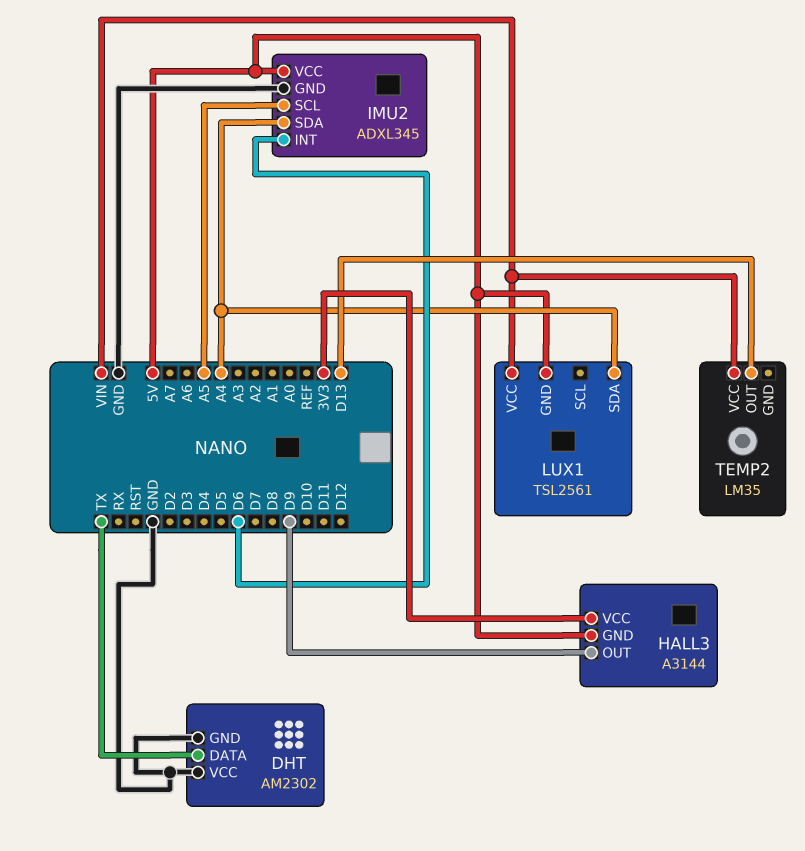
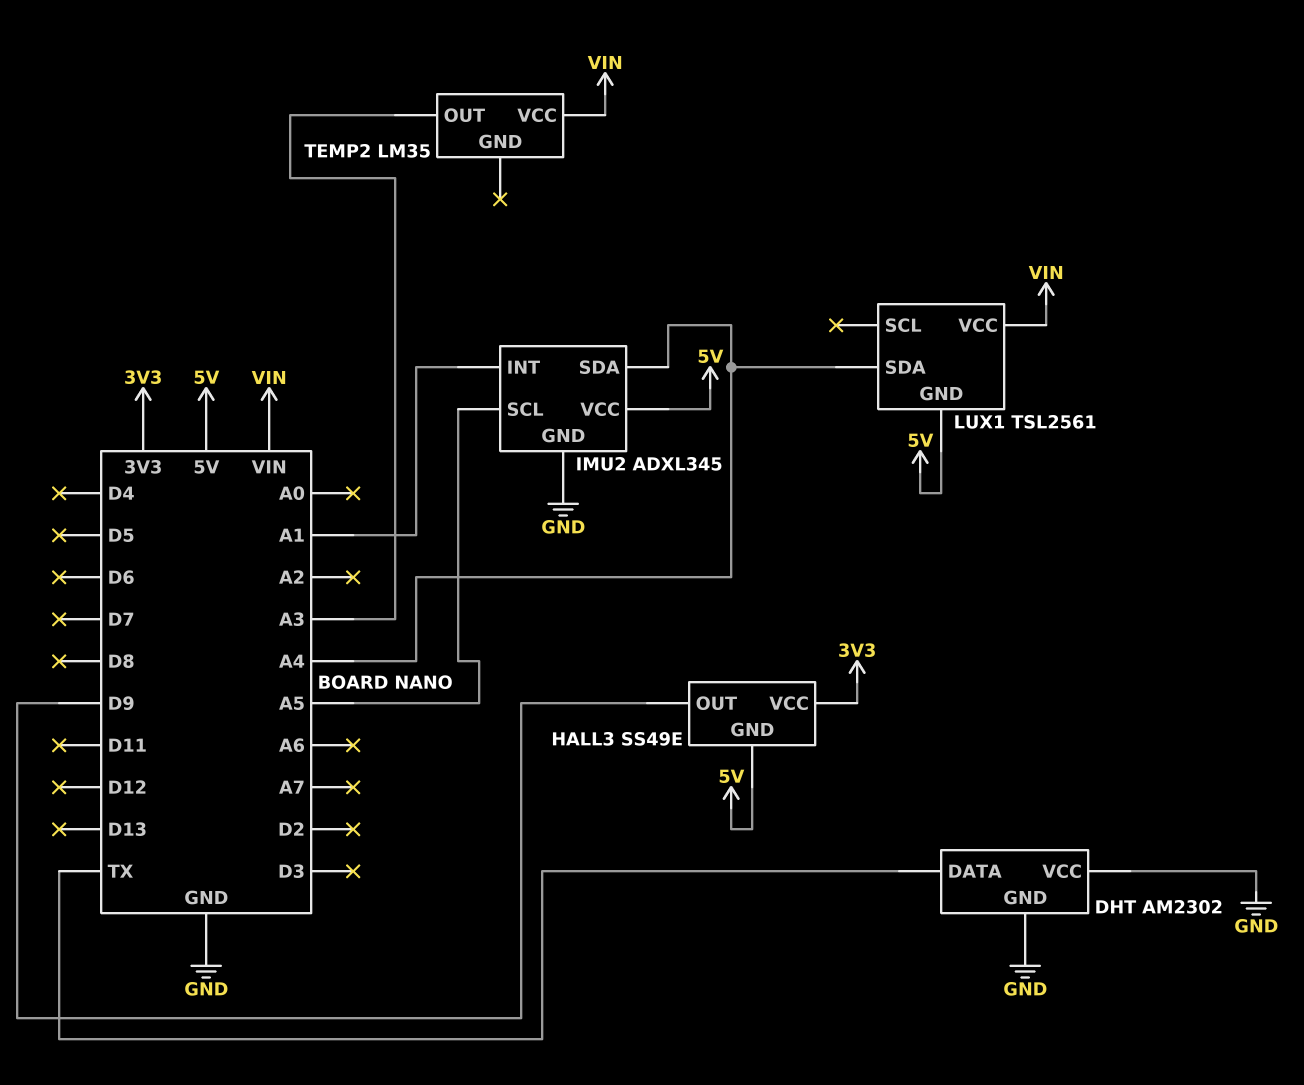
HALL3: A3144 -> SS49E
IMU2 pin INT: D6 -> A1
TEMP2 pin OUT: D13 -> A3

